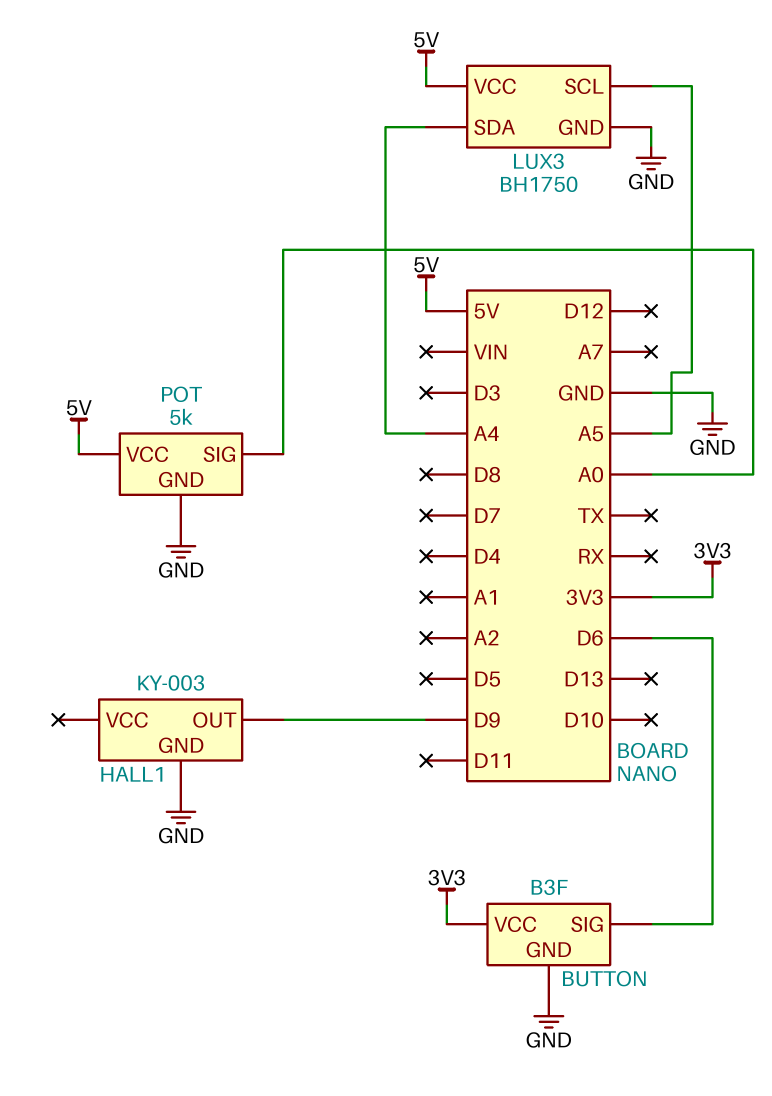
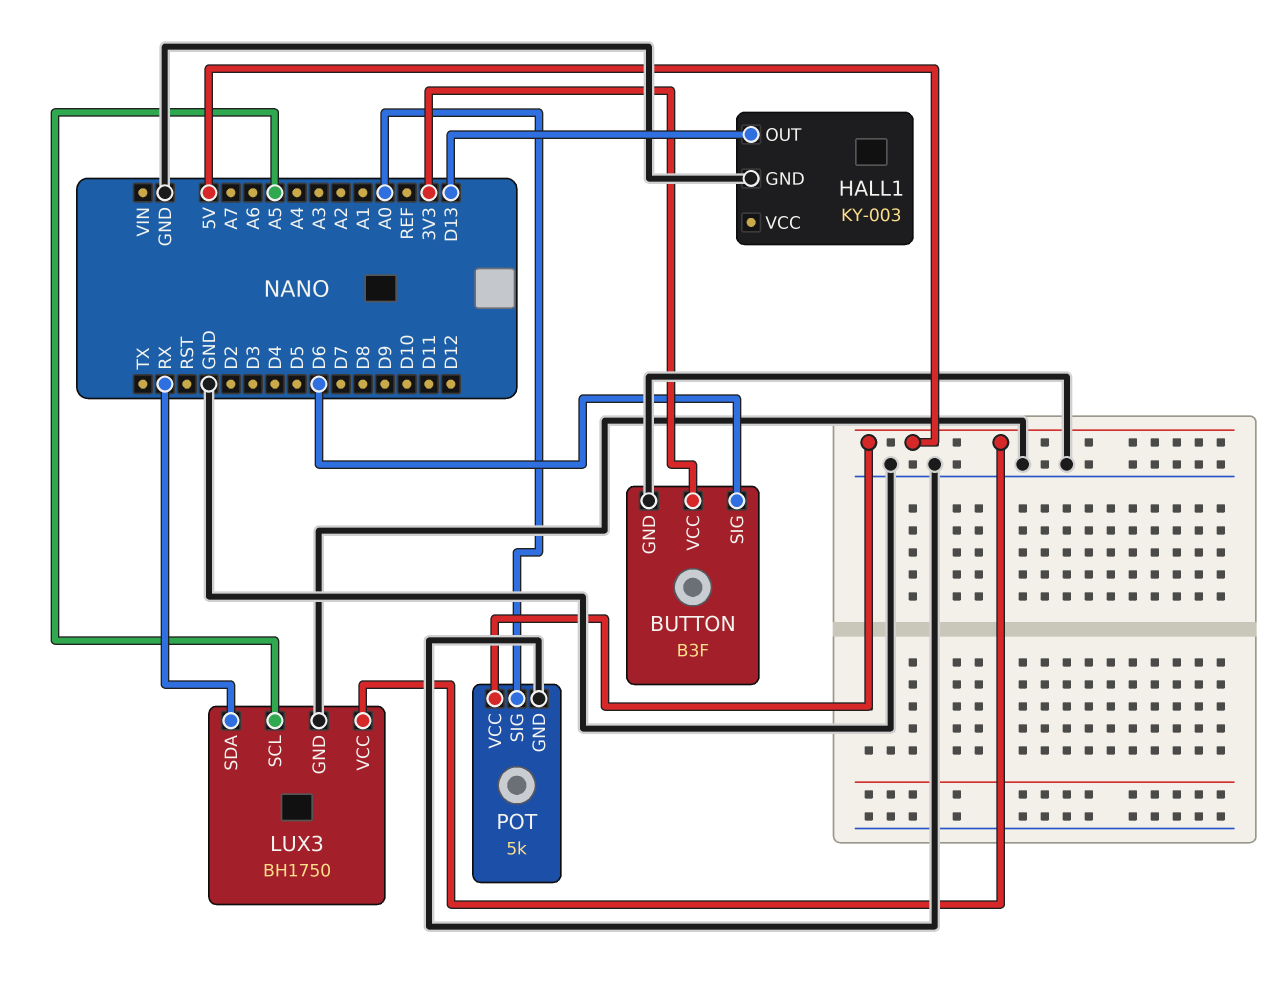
HALL1 pin OUT: D9 -> D13
LUX3 pin SDA: A4 -> RX

